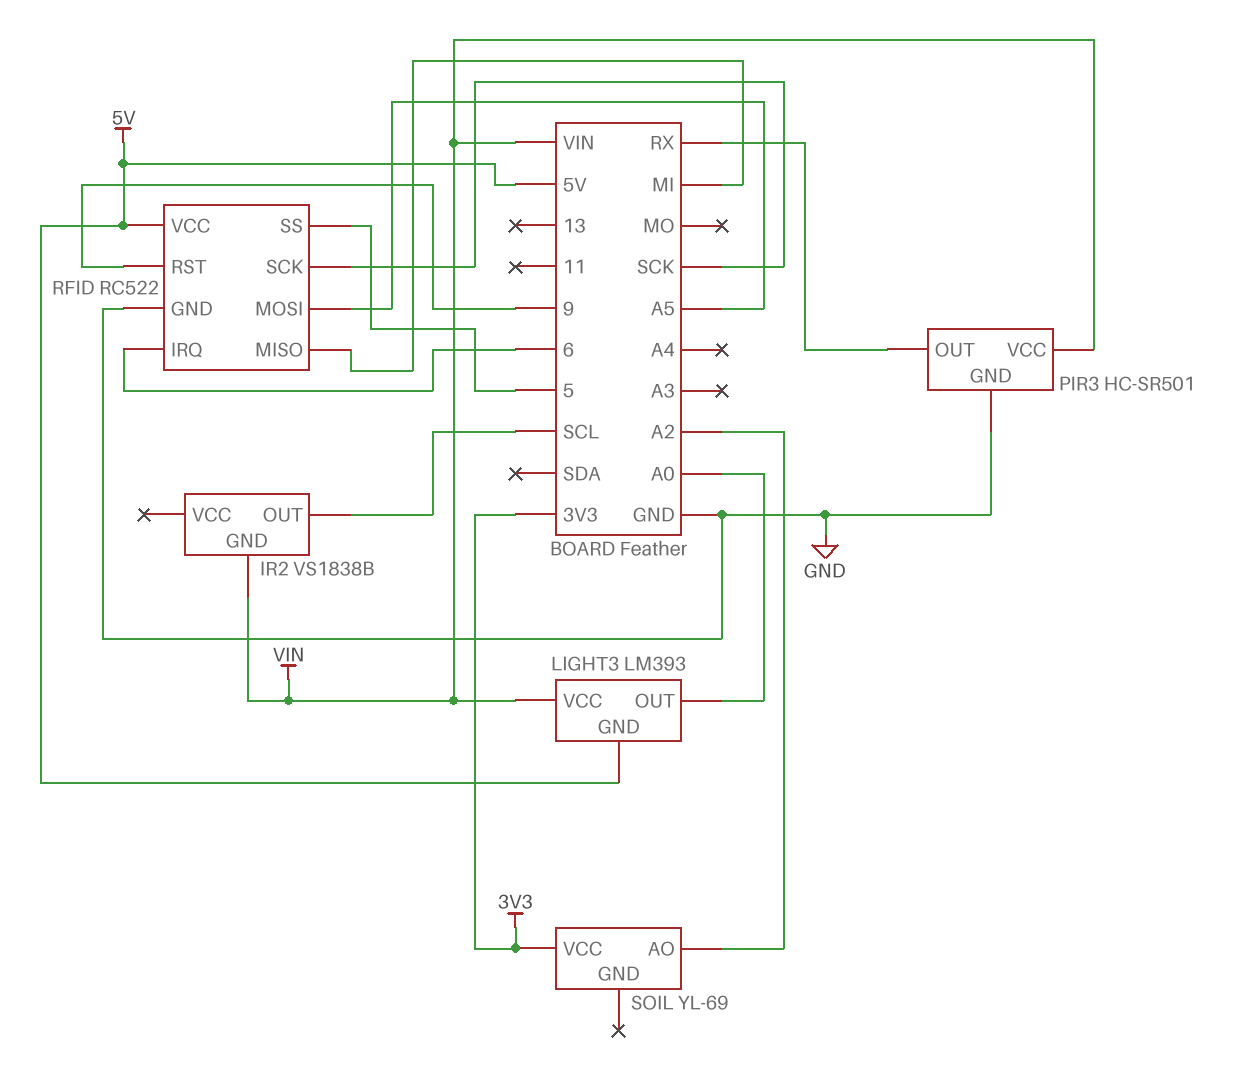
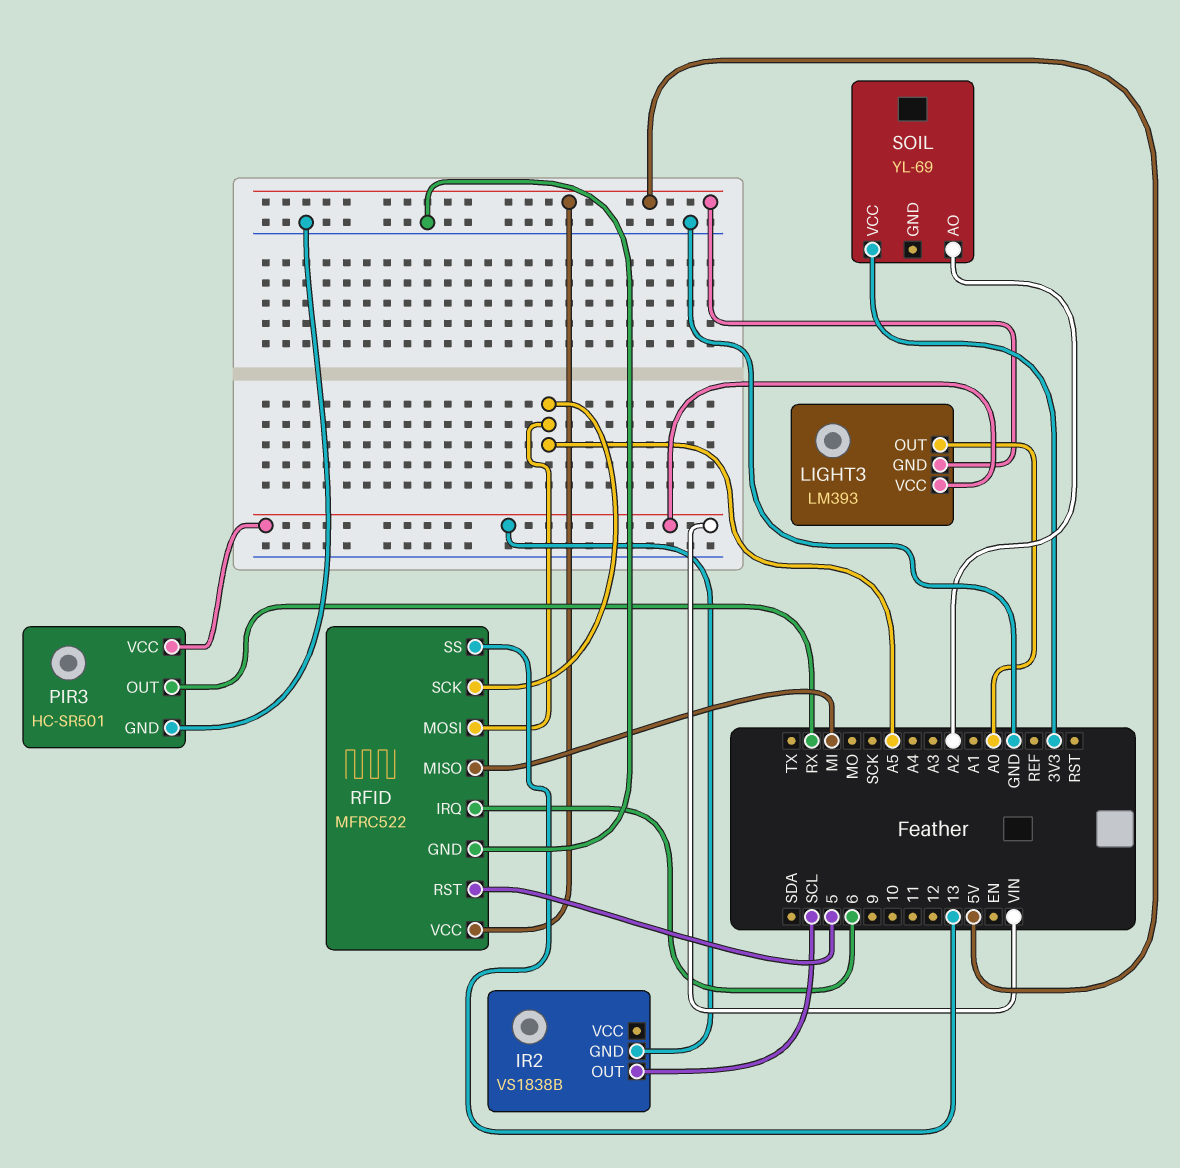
RFID: RC522 -> MFRC522
RFID pin RST: 9 -> 5
RFID pin SCK: SCK -> A5
RFID pin SS: 5 -> 13

